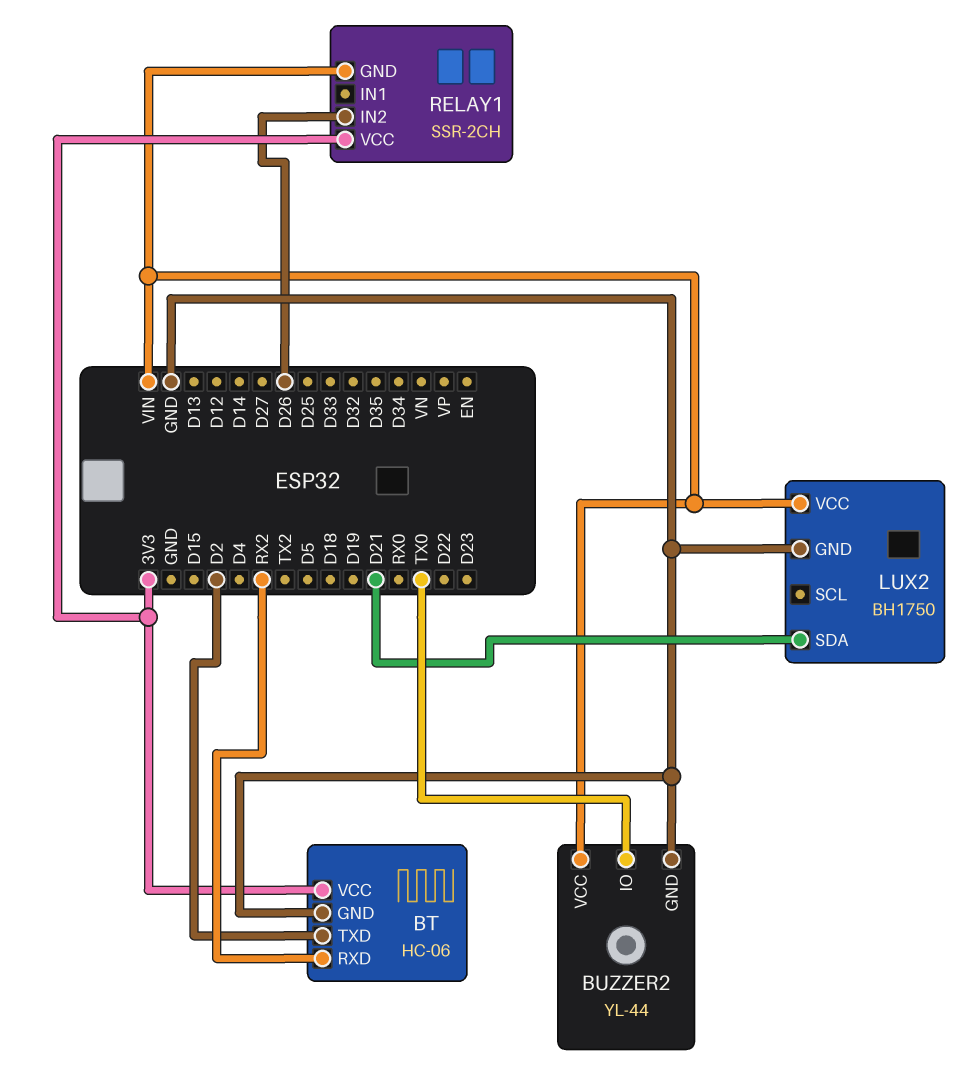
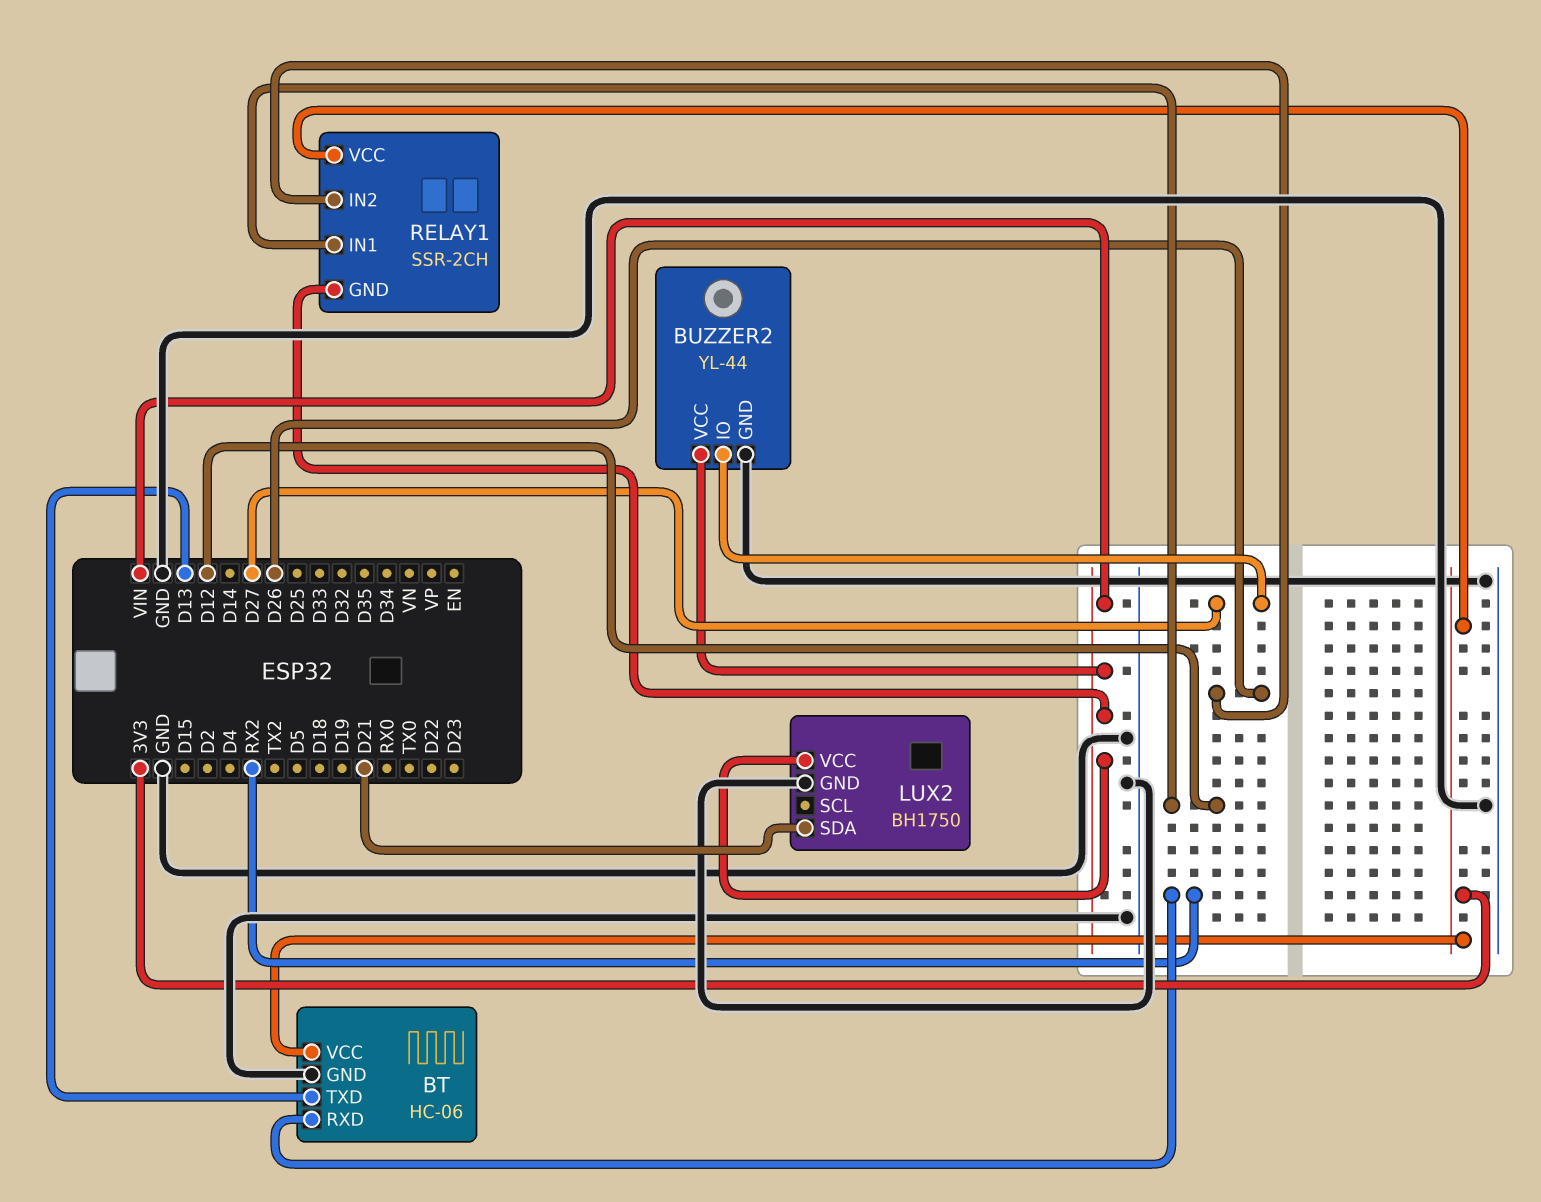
BT pin TXD: D2 -> D13
BUZZER2 pin IO: TX0 -> D27
RELAY1 pin IN1: none -> D12

